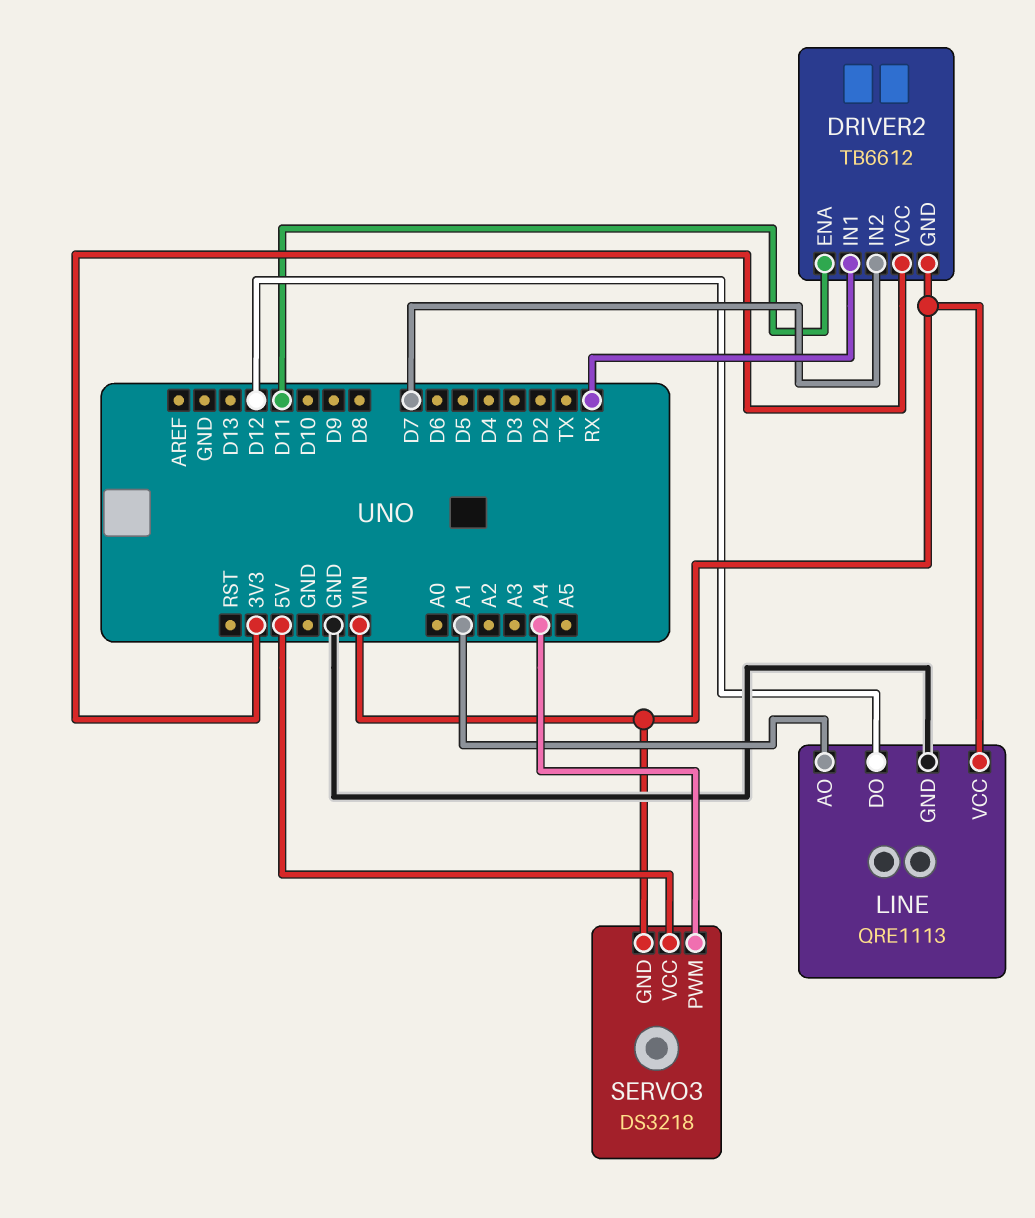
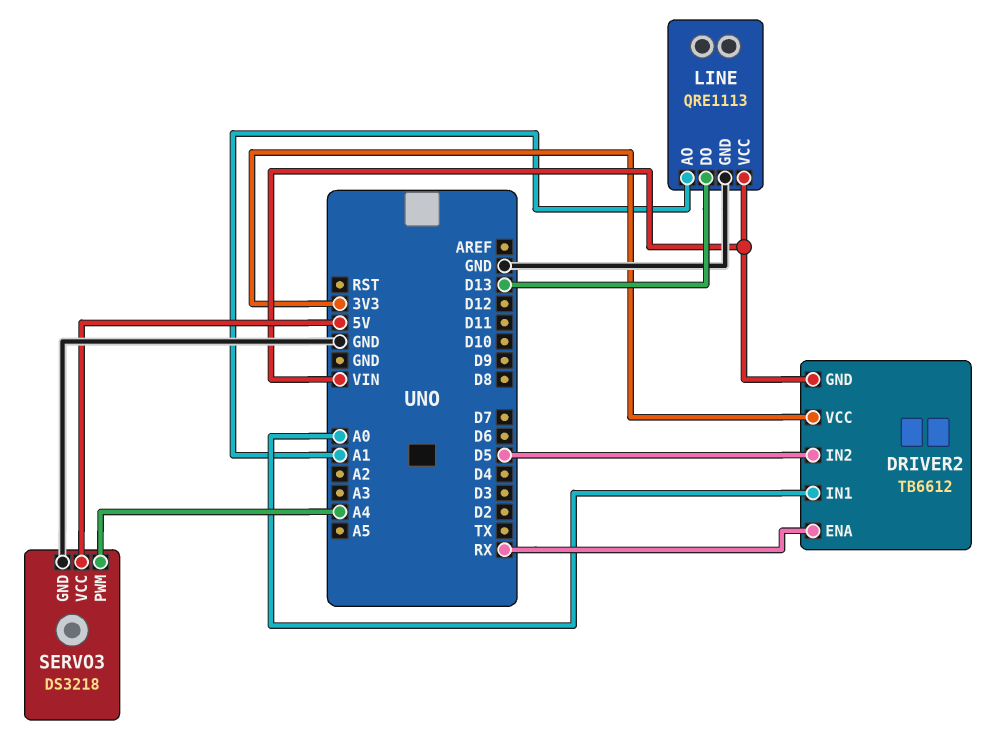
DRIVER2 pin ENA: D11 -> RX
DRIVER2 pin IN1: RX -> A0
DRIVER2 pin IN2: D7 -> D5
LINE pin DO: D12 -> D13
SERVO3 pin GND: VIN -> GND

